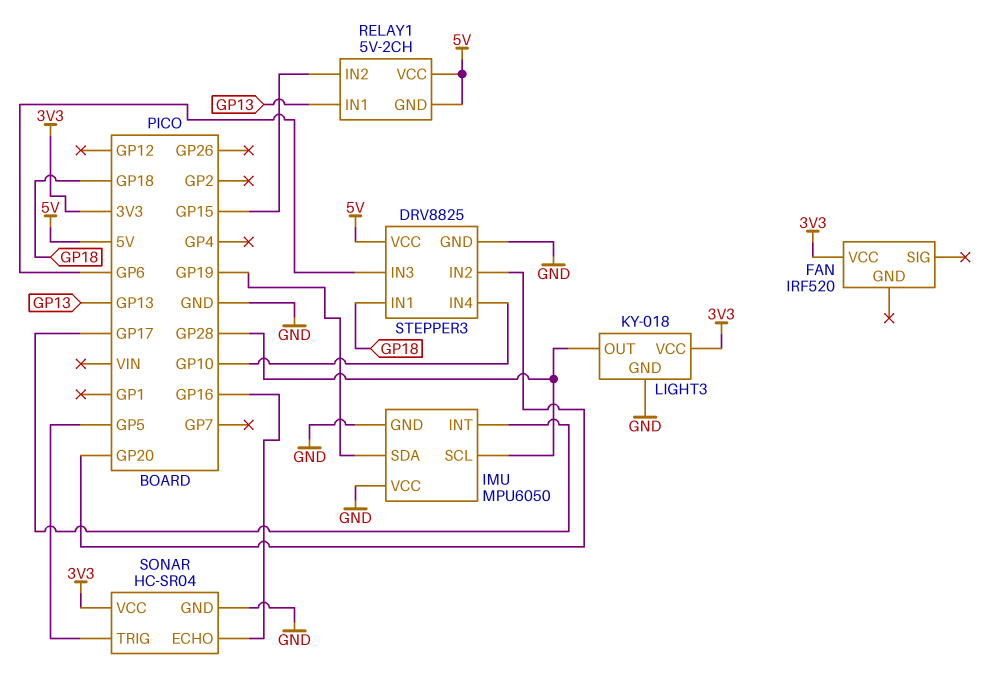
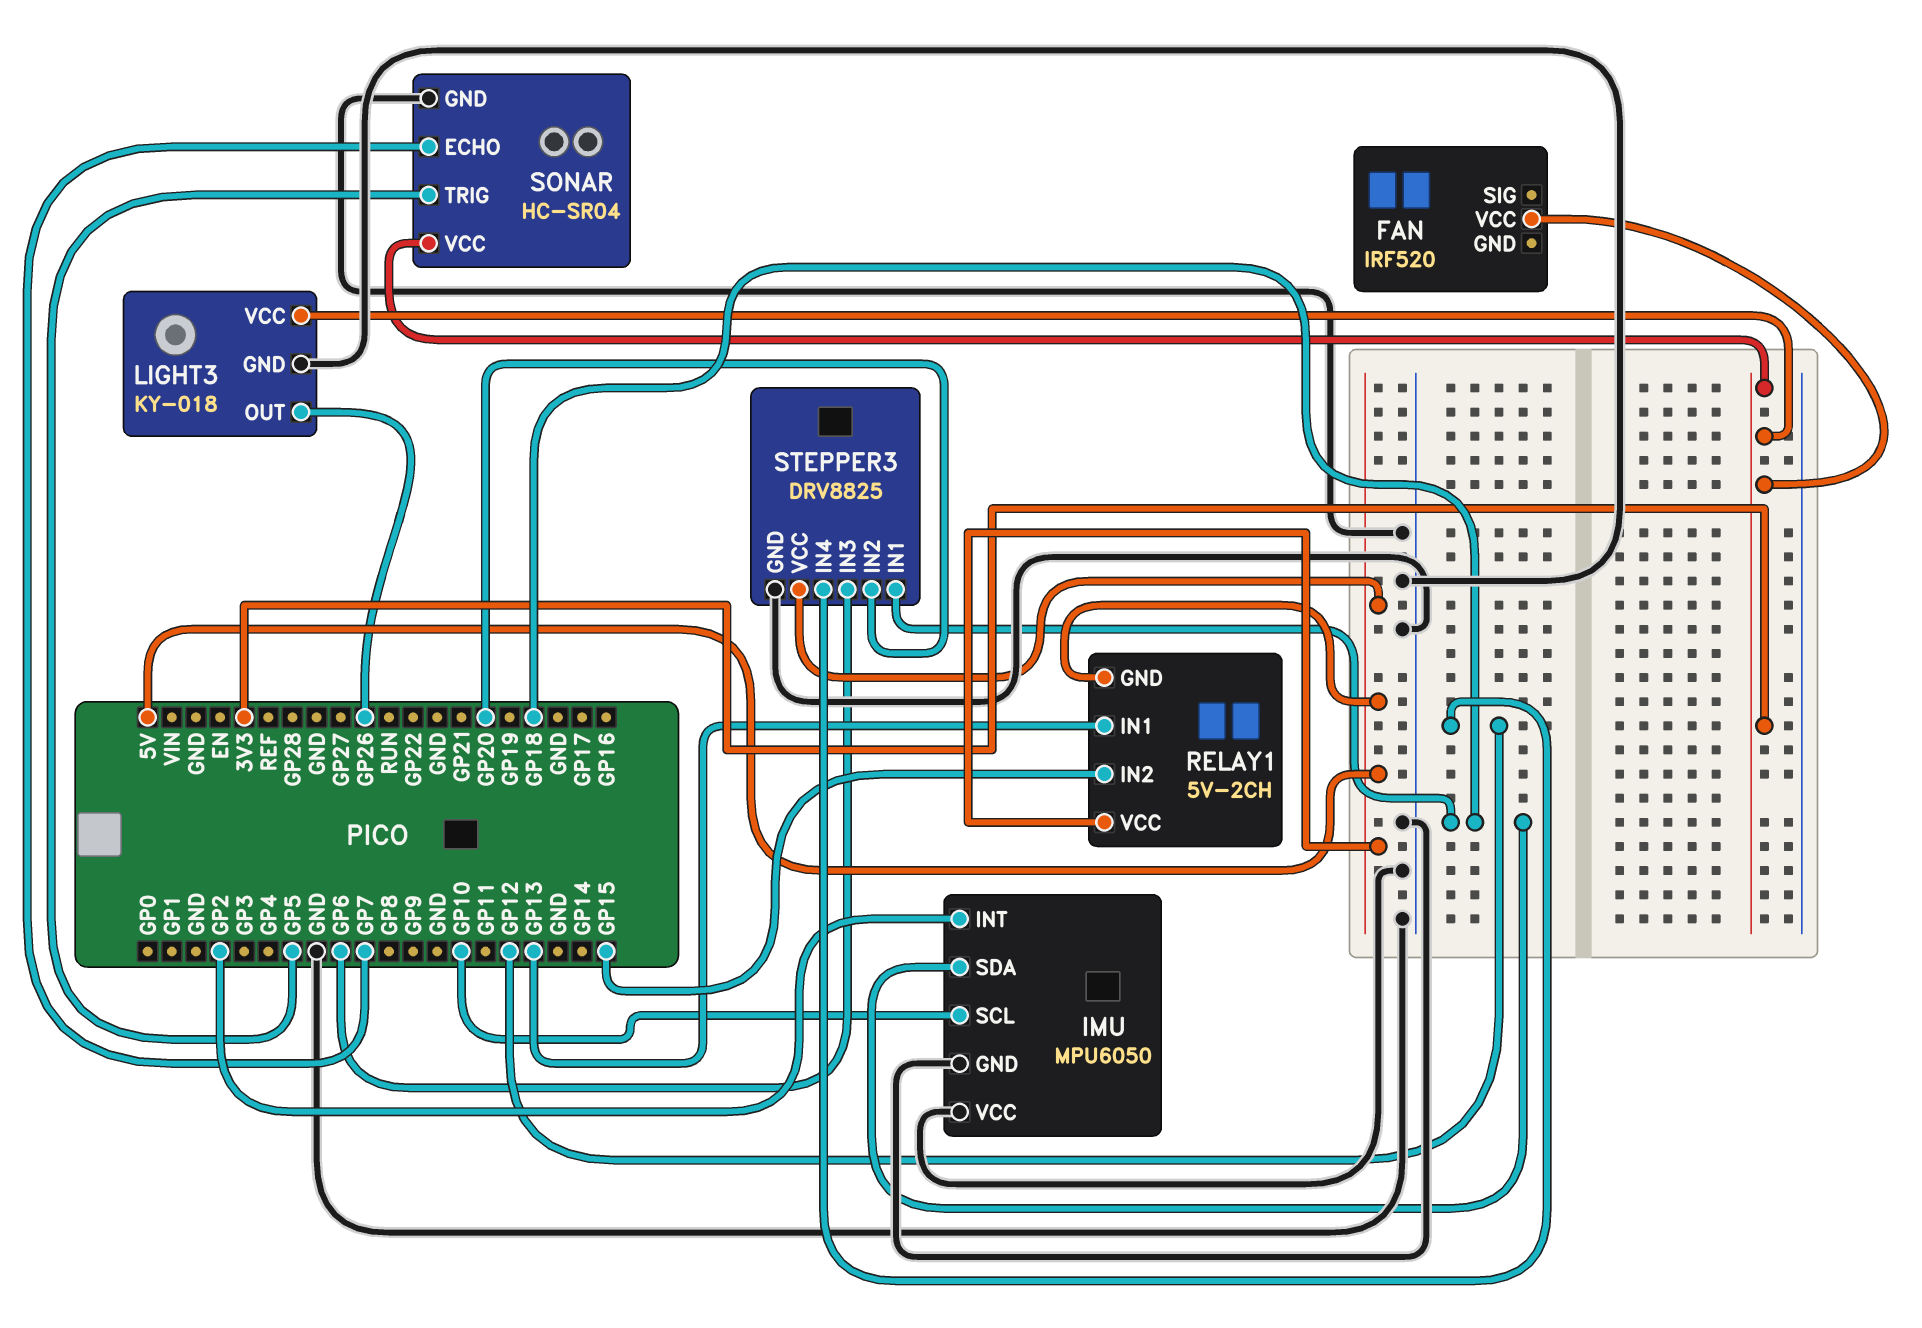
IMU pin INT: GP17 -> GP2
IMU pin SCL: GP28 -> GP10
IMU pin SDA: GP19 -> GP18
LIGHT3 pin OUT: GP28 -> GP26
SONAR pin ECHO: GP16 -> GP7
STEPPER3 pin IN4: GP10 -> GP12

